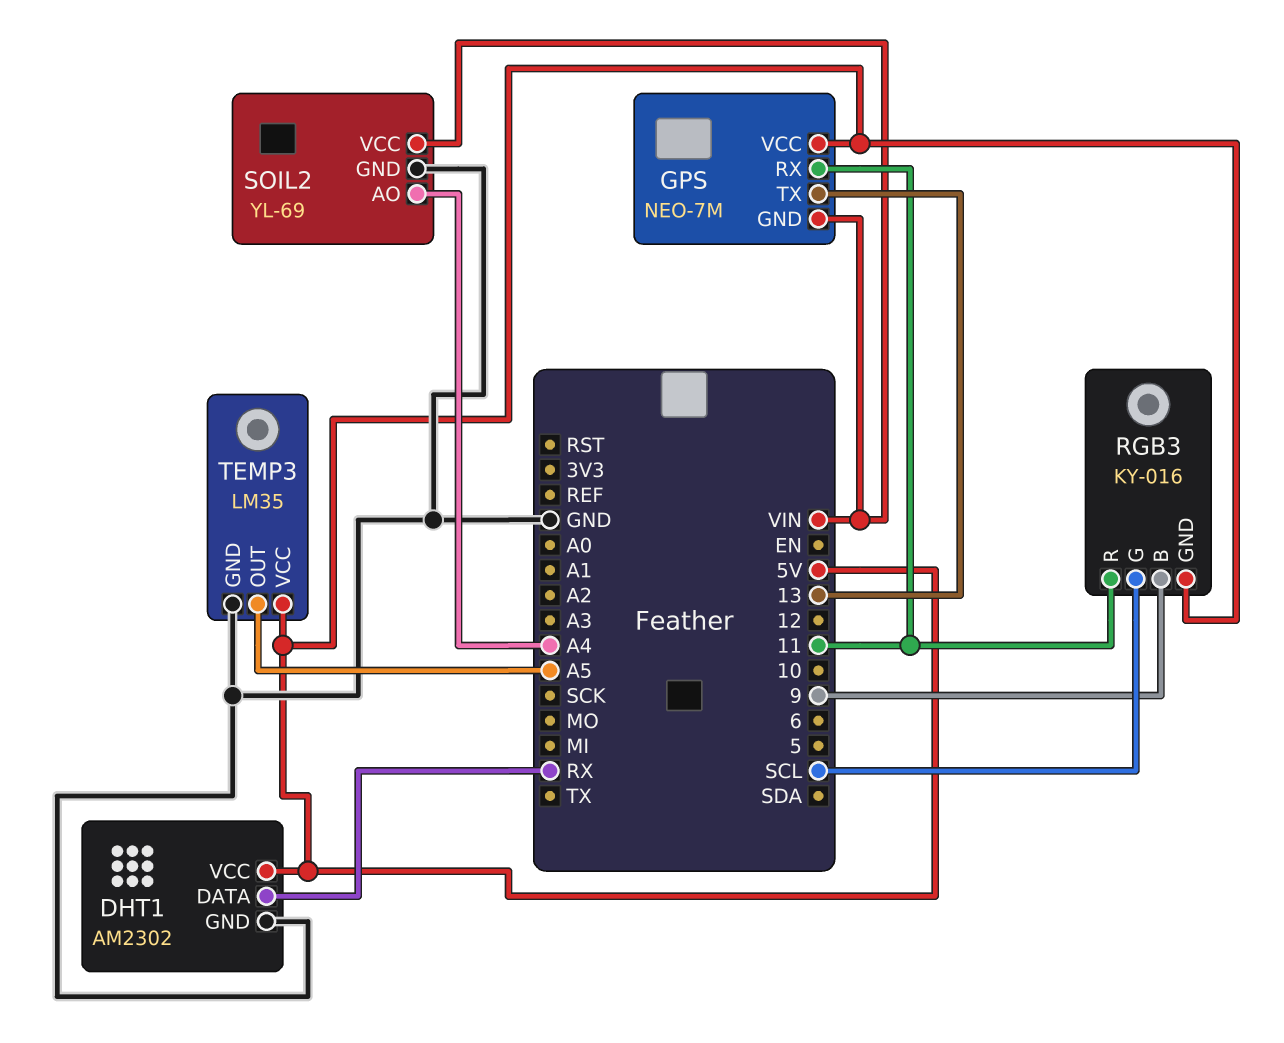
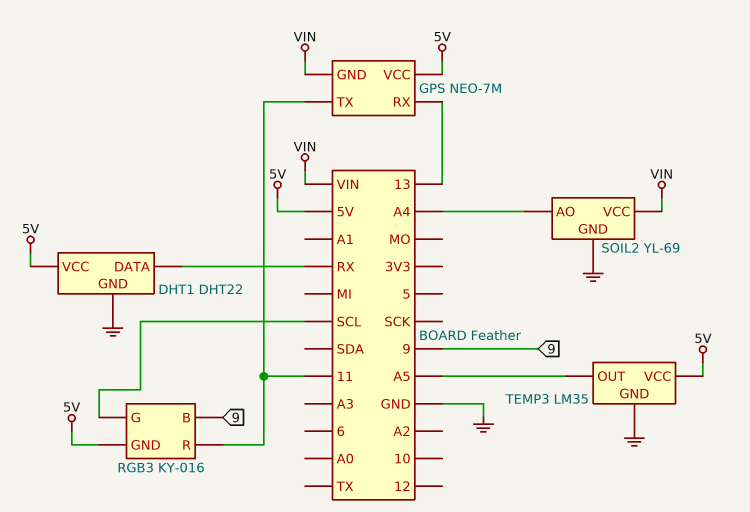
DHT1: AM2302 -> DHT22
GPS pin RX: 11 -> 13
GPS pin TX: 13 -> 11

